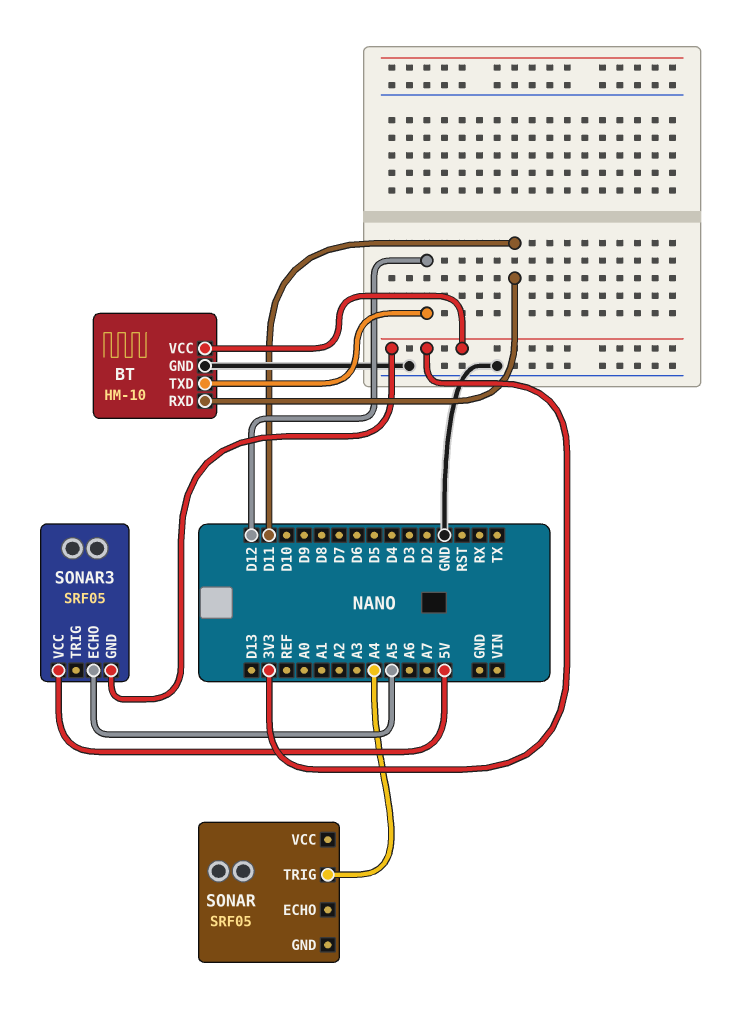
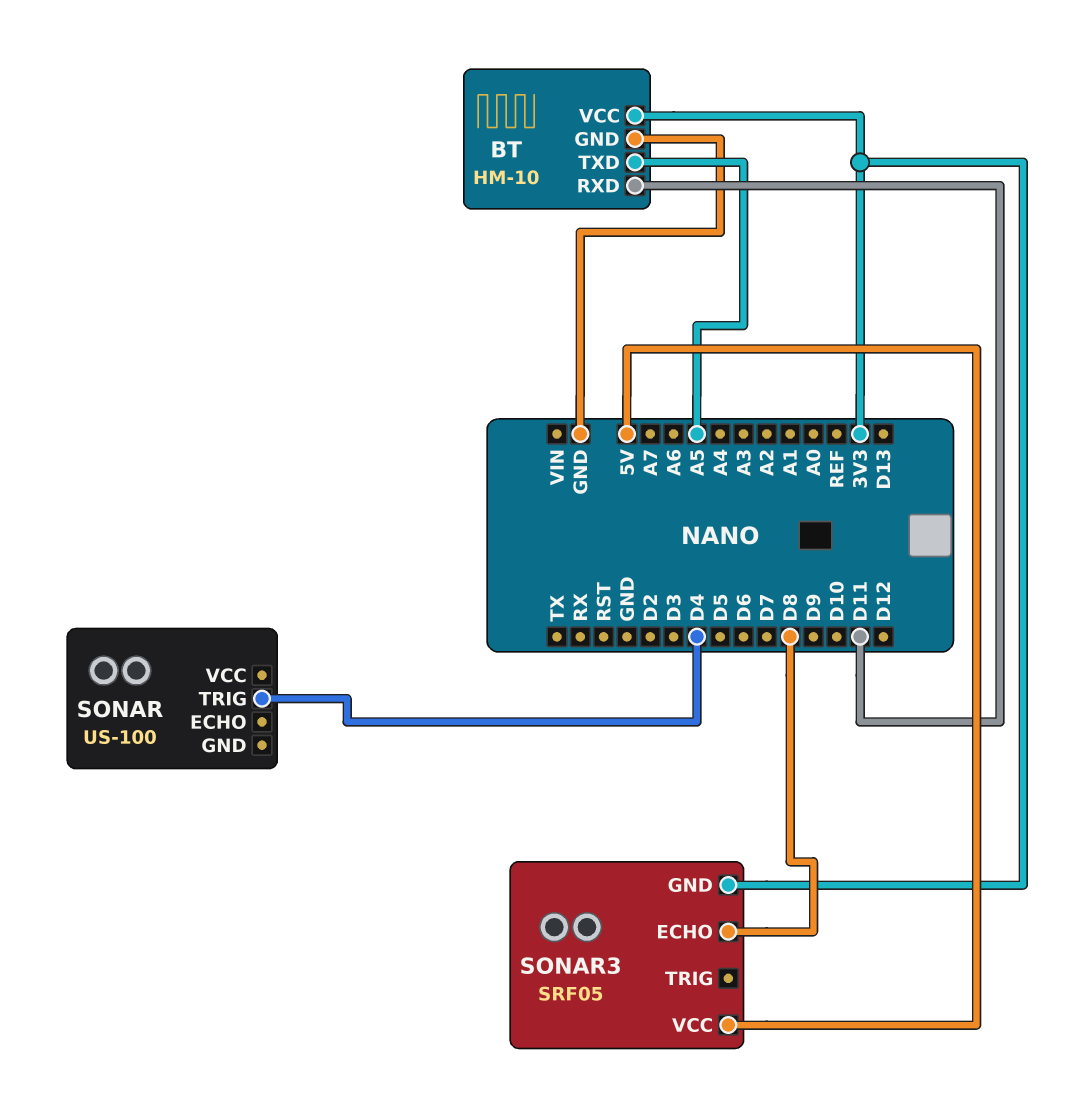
BT pin TXD: D12 -> A5
SONAR: SRF05 -> US-100
SONAR pin TRIG: A4 -> D4
SONAR3 pin ECHO: A5 -> D8

